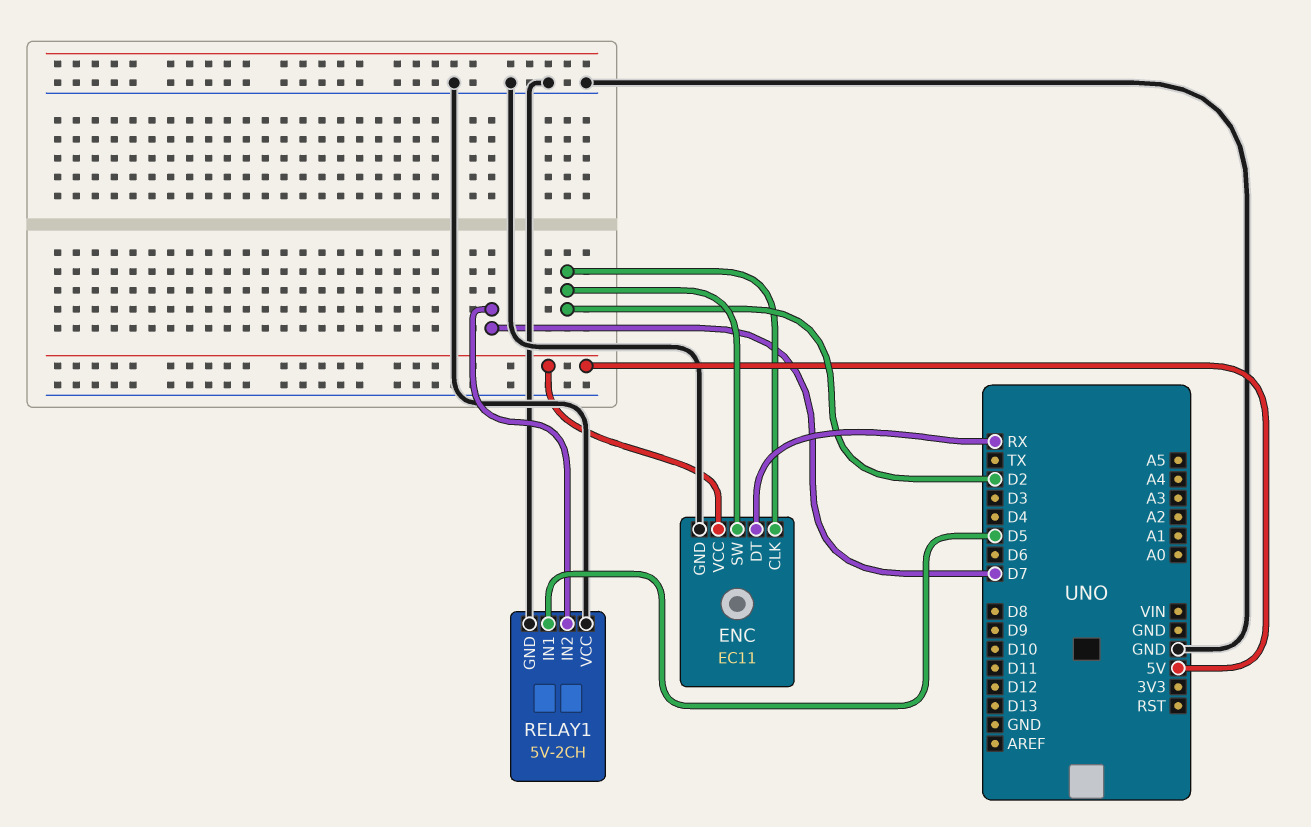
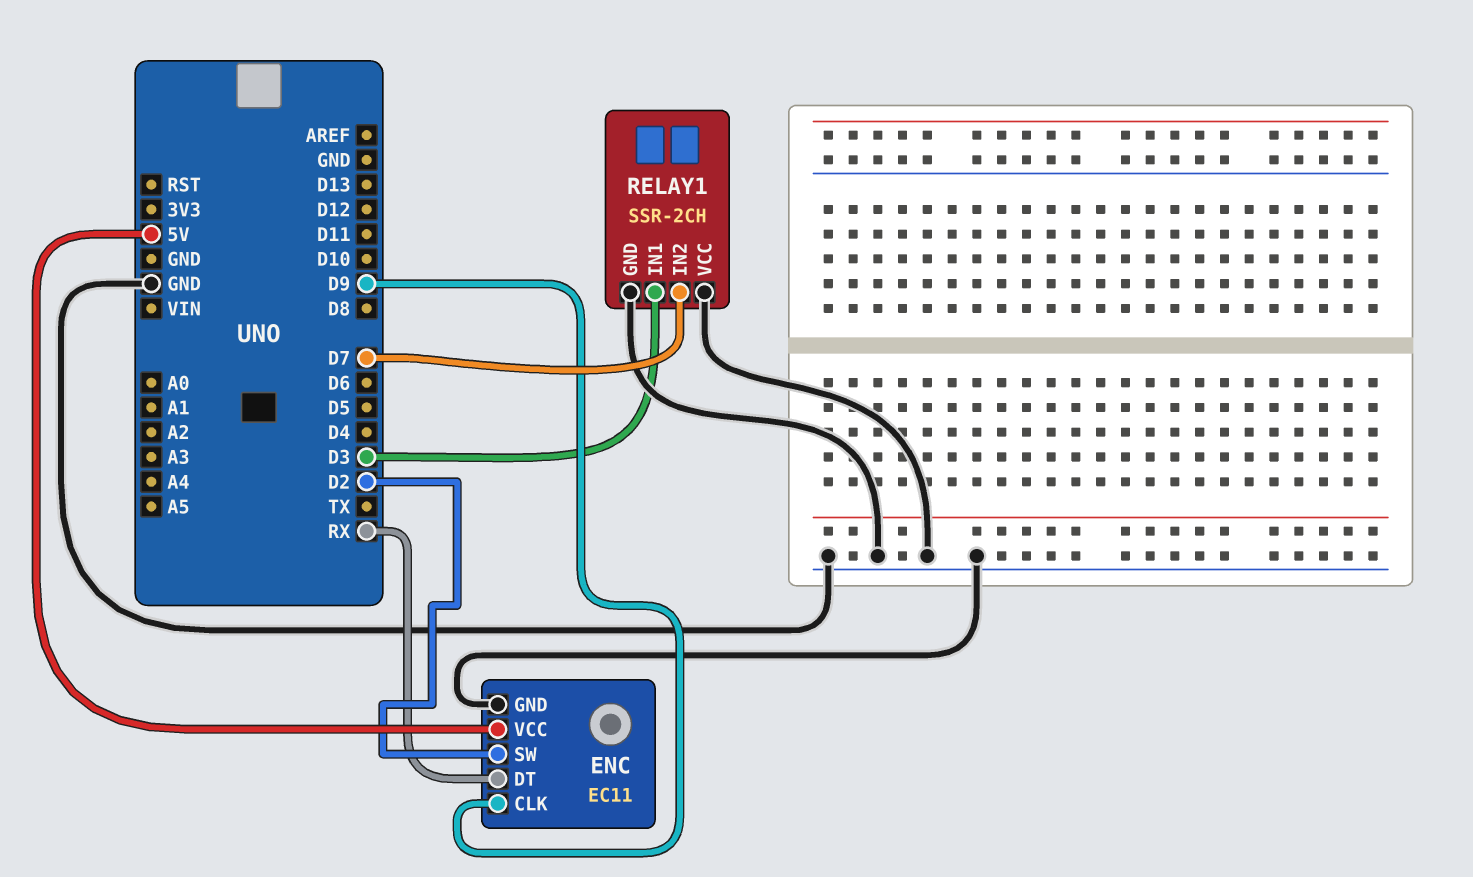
ENC pin CLK: D2 -> D9
RELAY1: 5V-2CH -> SSR-2CH
RELAY1 pin IN1: D5 -> D3

